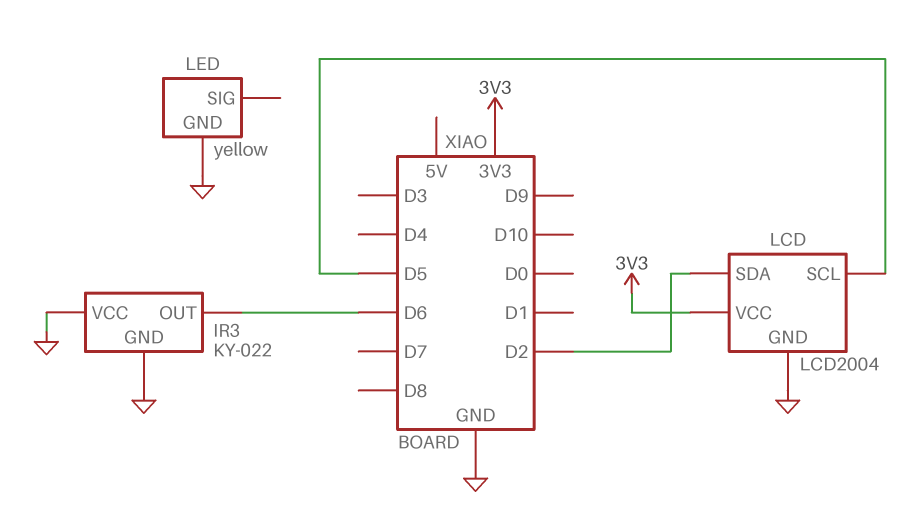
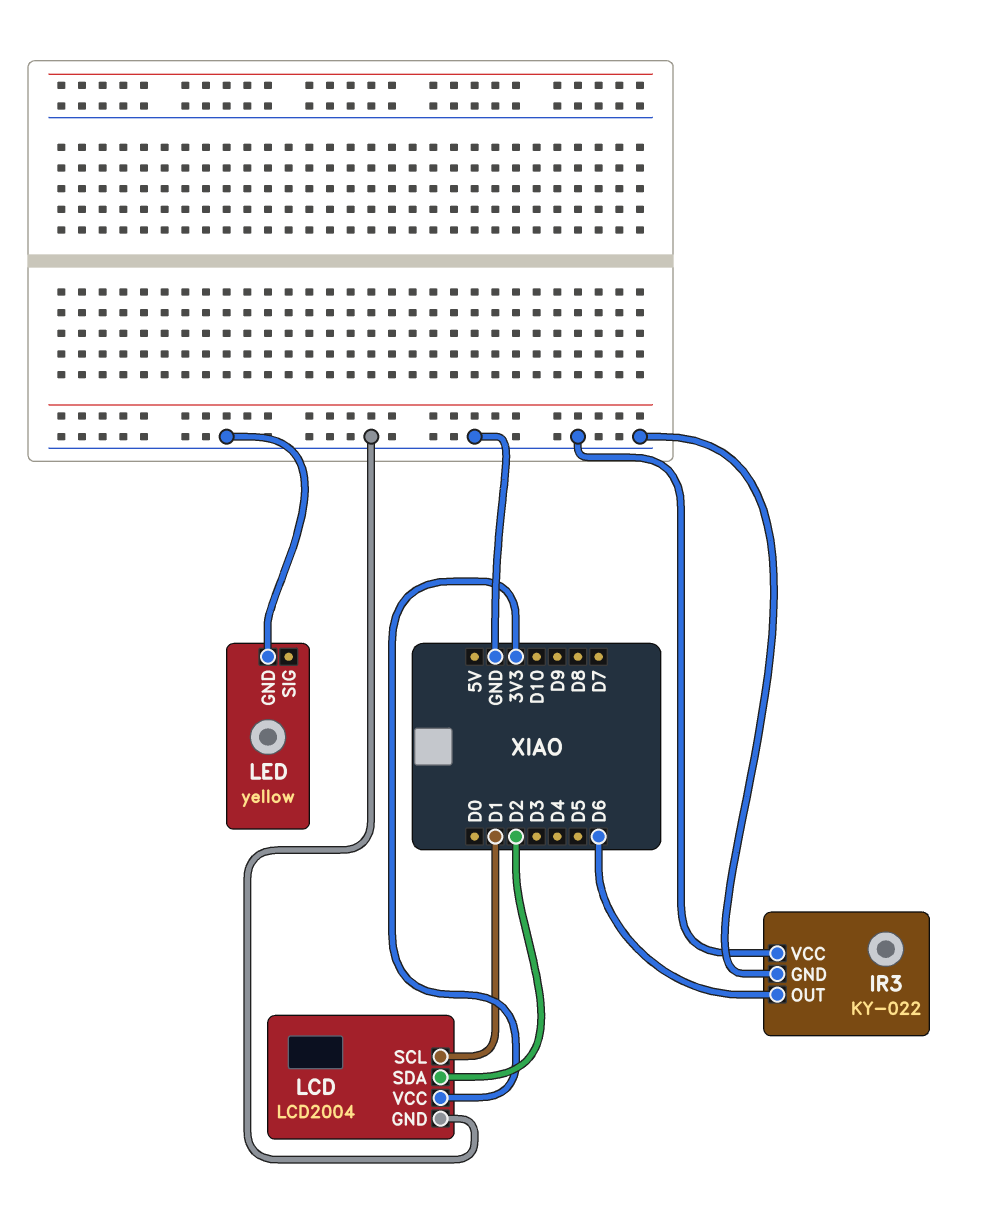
LCD pin SCL: D5 -> D1

